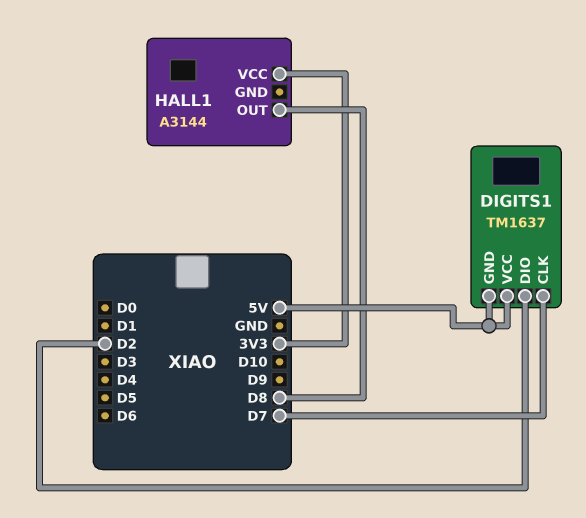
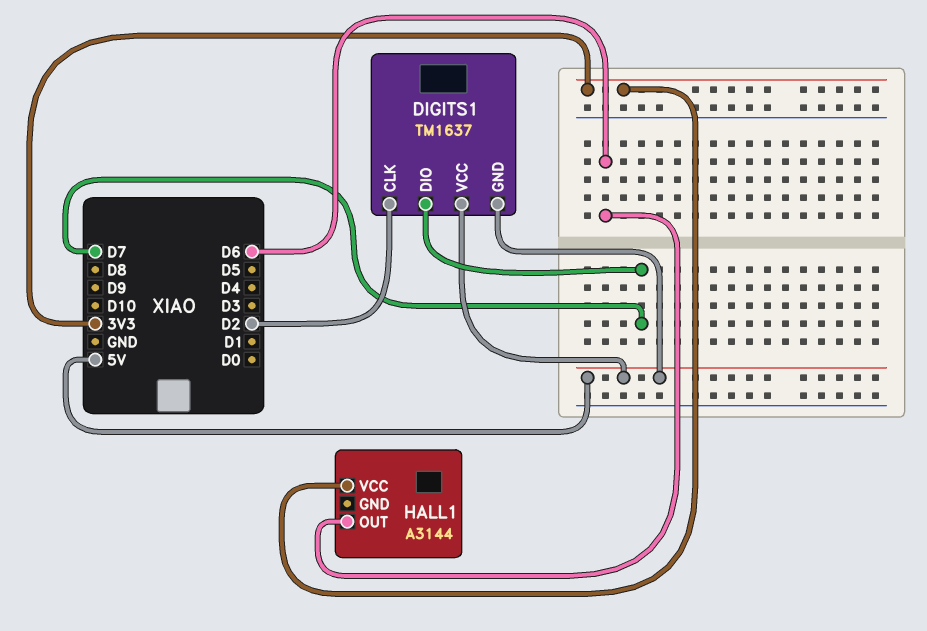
DIGITS1 pin CLK: D7 -> D2
DIGITS1 pin DIO: D2 -> D7
HALL1 pin OUT: D8 -> D6

